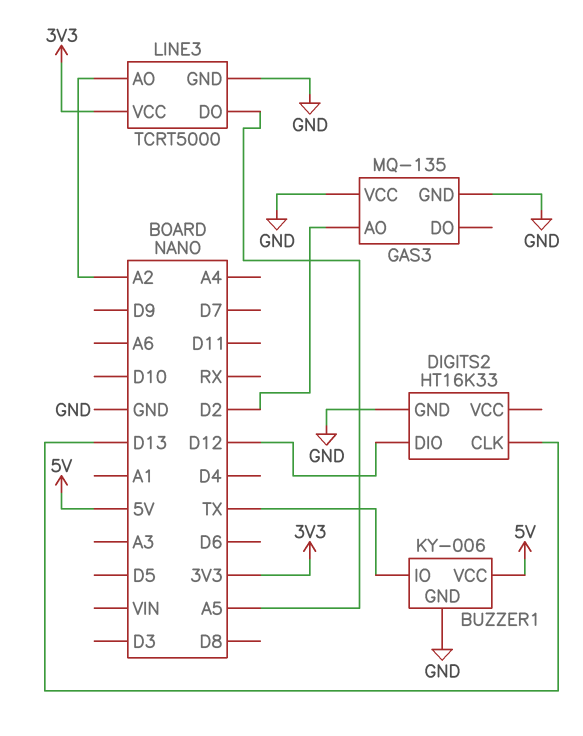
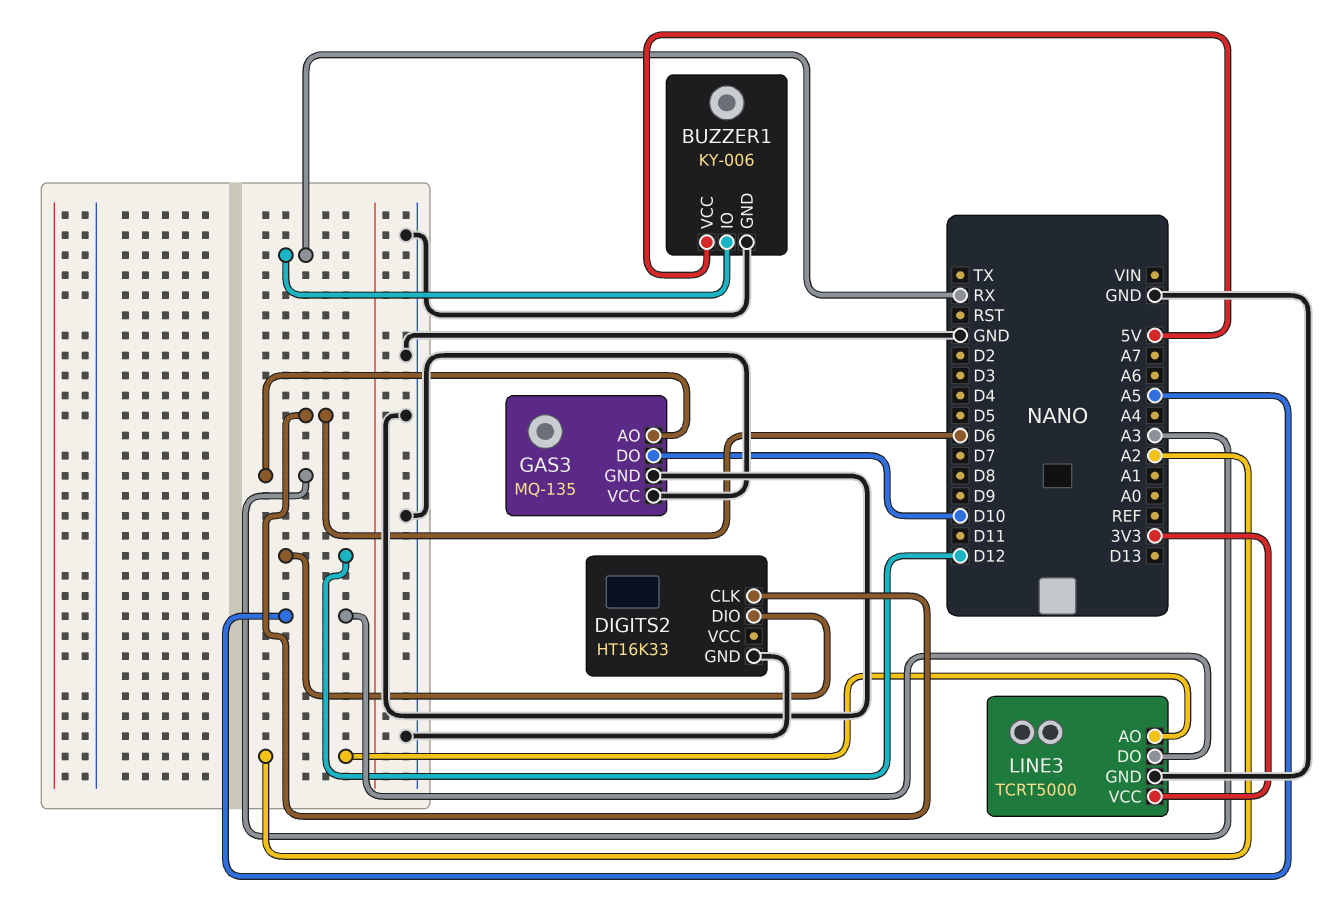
BUZZER1 pin IO: TX -> RX
DIGITS2 pin CLK: D13 -> D6
GAS3 pin AO: D2 -> A3
GAS3 pin DO: none -> D10

